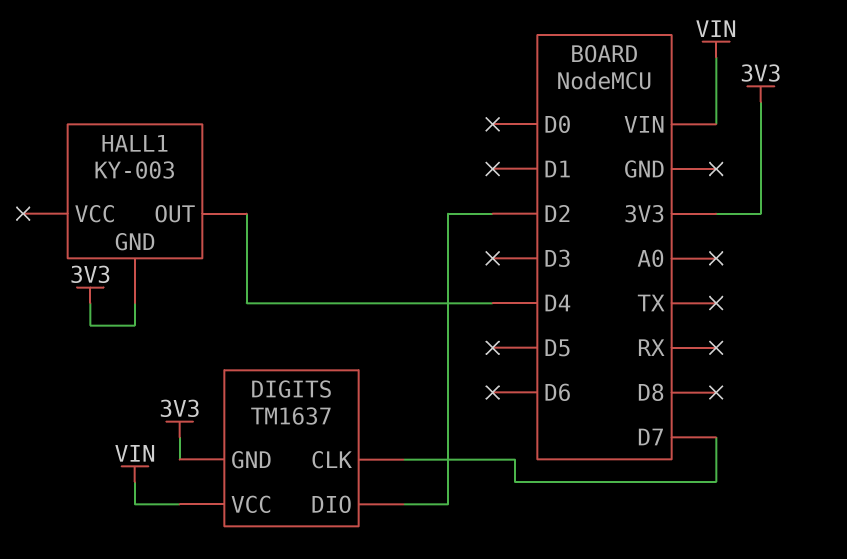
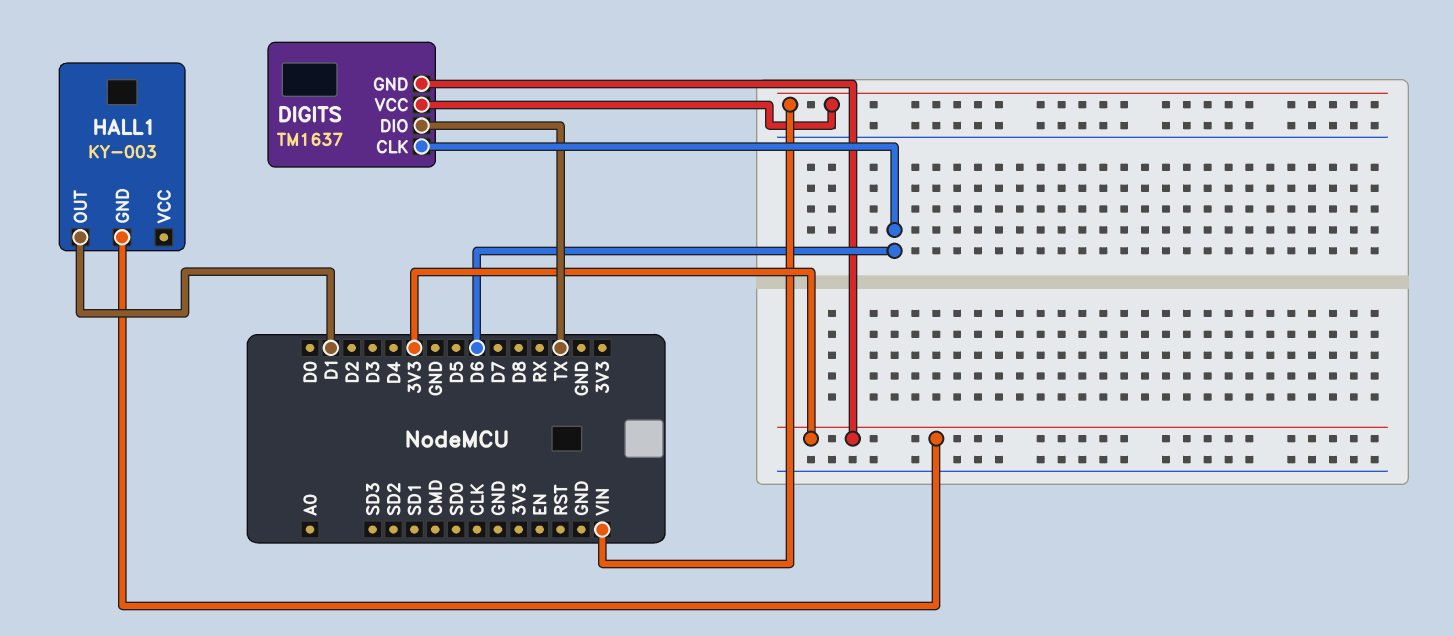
DIGITS pin CLK: D7 -> D6
DIGITS pin DIO: D2 -> TX
HALL1 pin OUT: D4 -> D1

